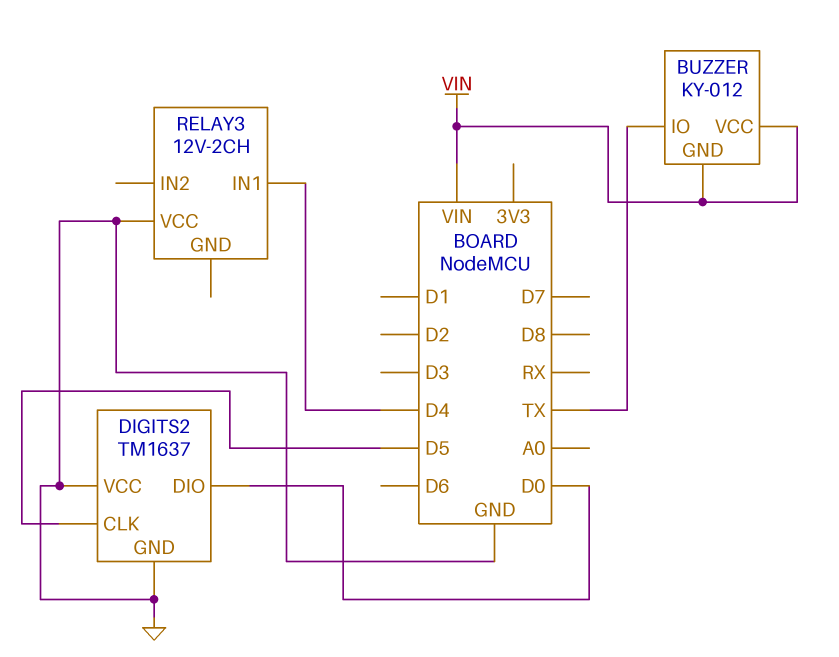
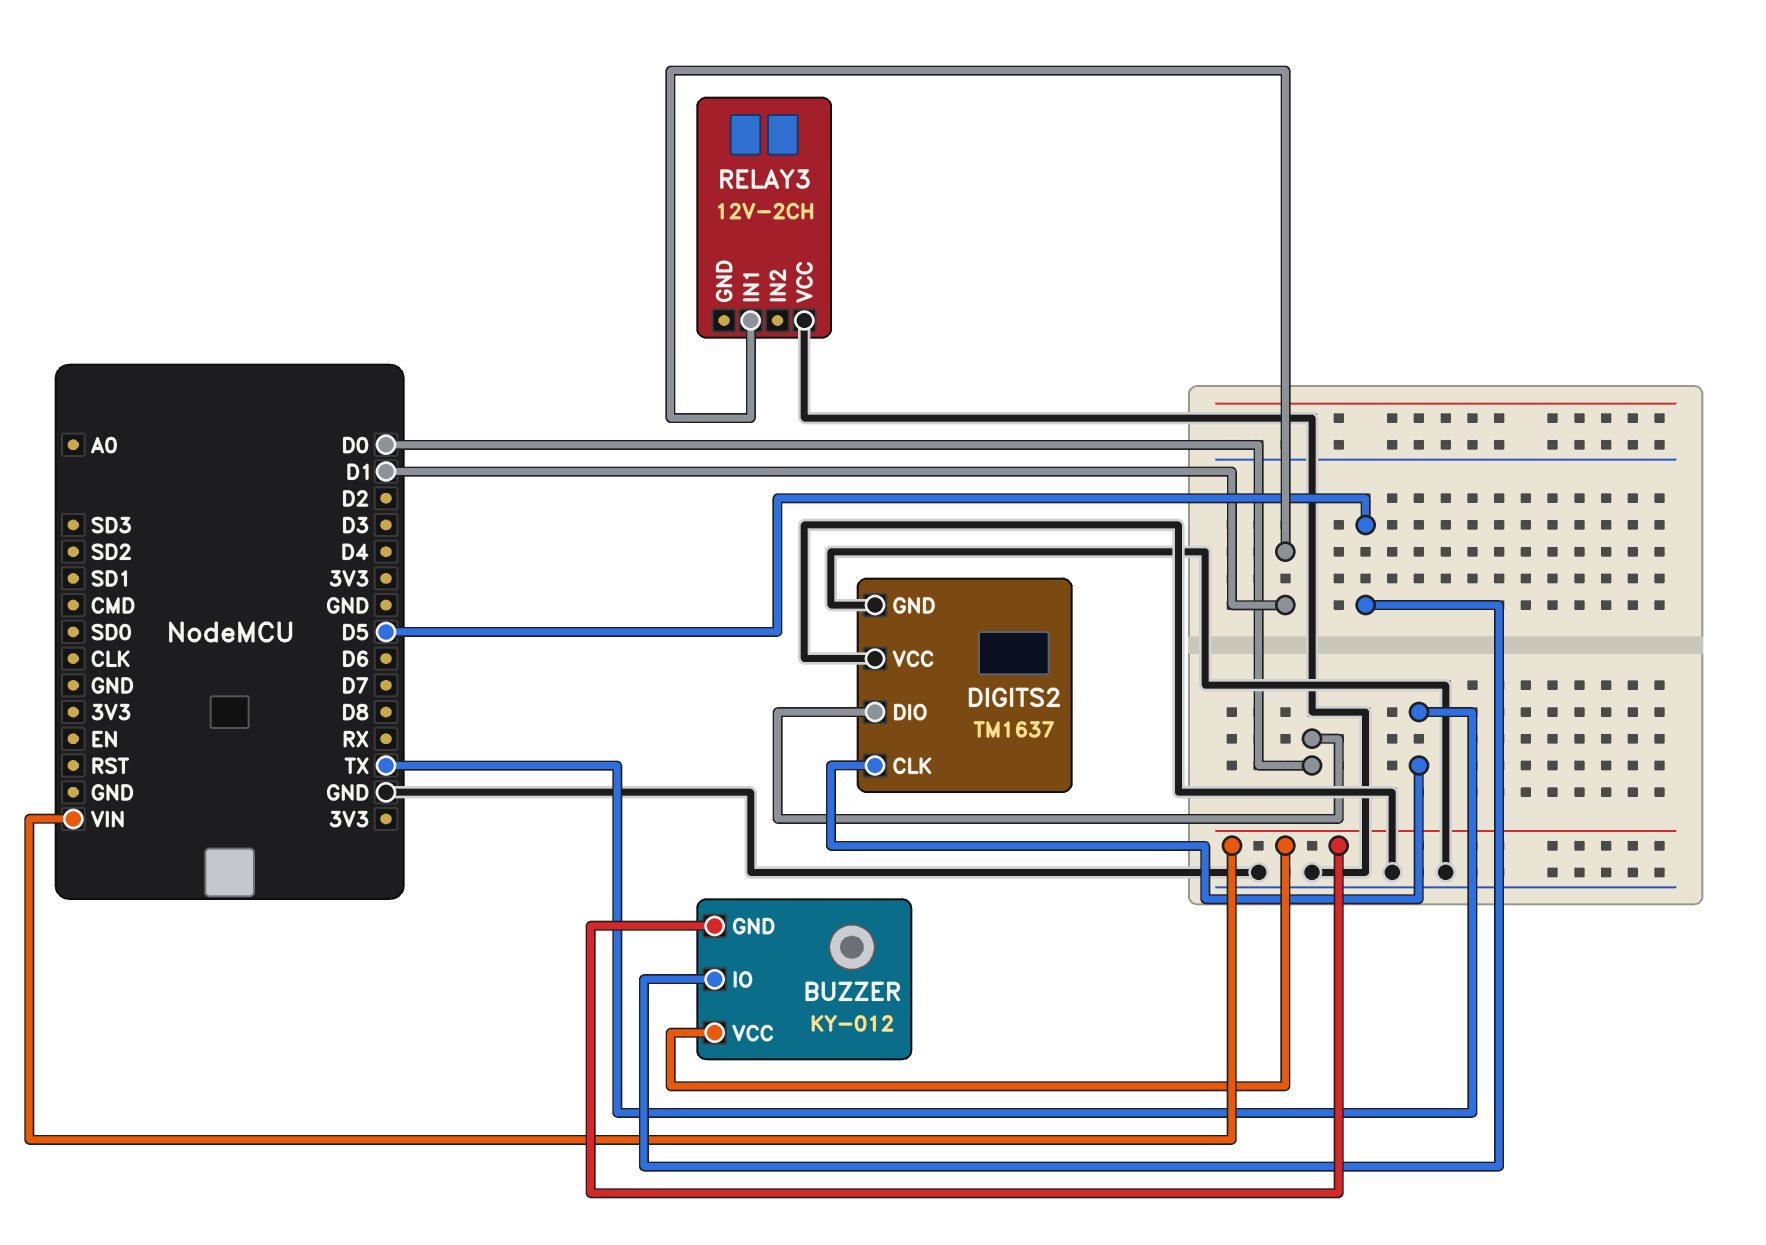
BUZZER pin IO: TX -> D5
DIGITS2 pin CLK: D5 -> TX
RELAY3 pin IN1: D4 -> D1

